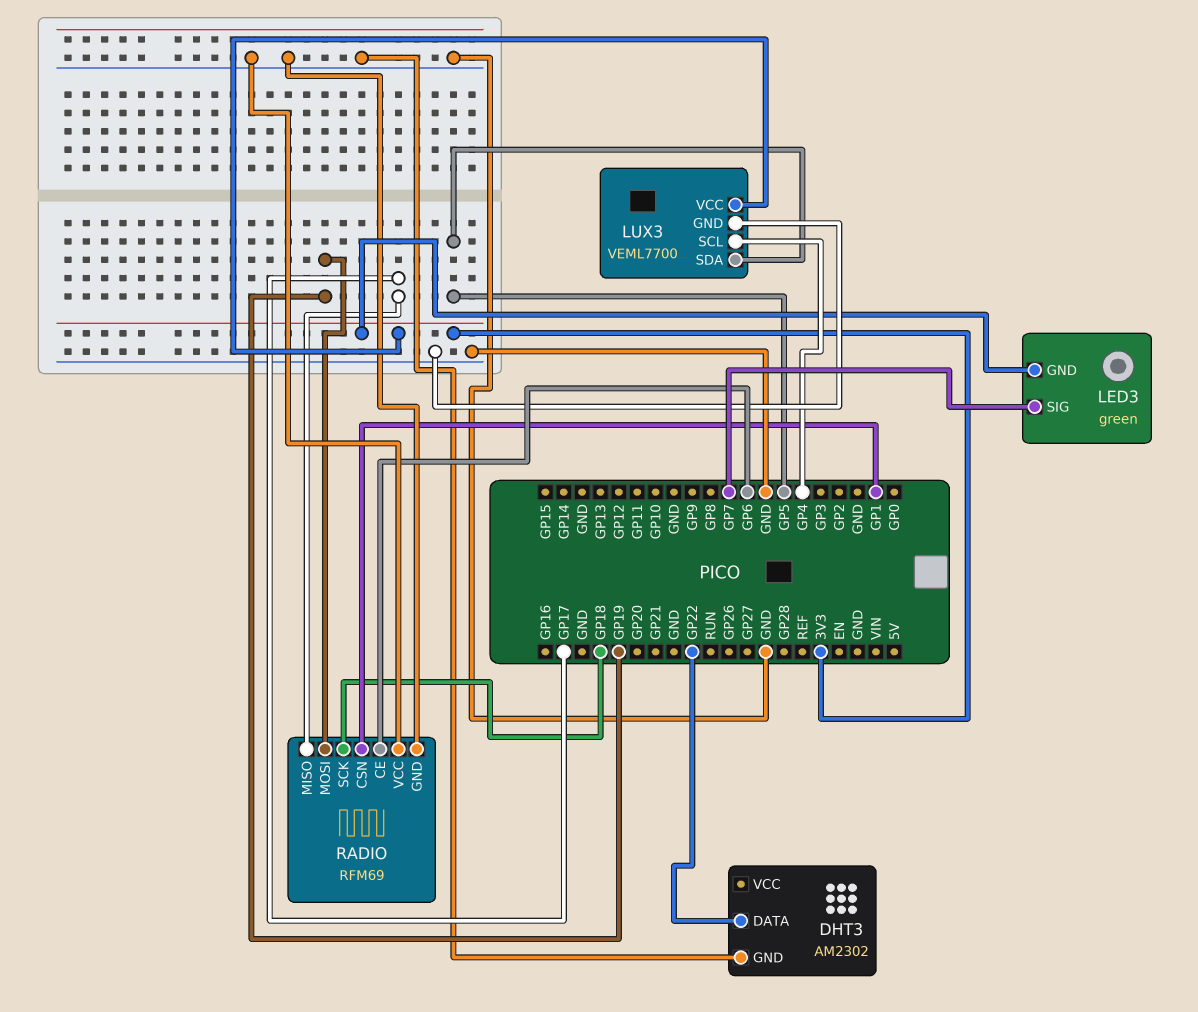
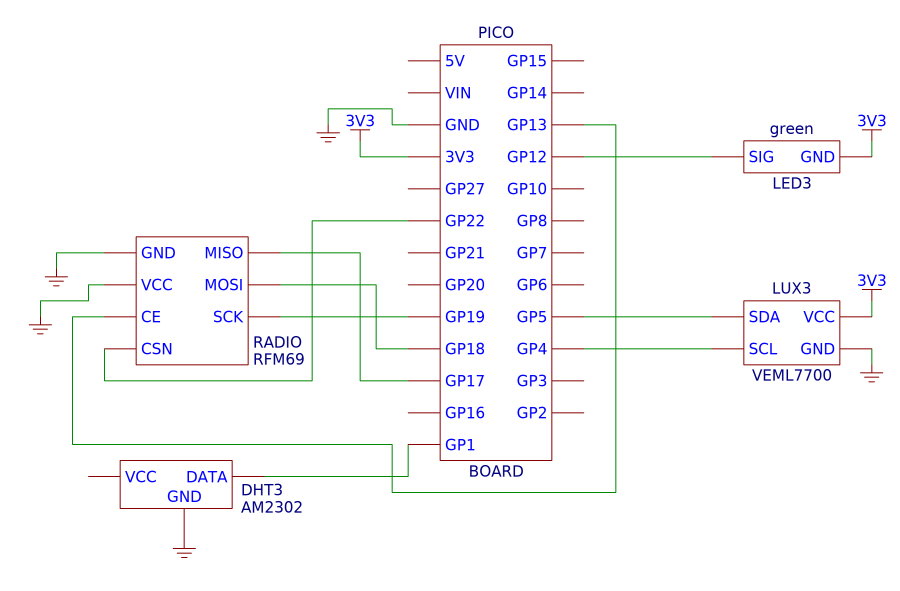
DHT3 pin DATA: GP22 -> GP1
LED3 pin SIG: GP7 -> GP12
RADIO pin CE: GP6 -> GP13
RADIO pin CSN: GP1 -> GP22
RADIO pin MOSI: GP19 -> GP18
RADIO pin SCK: GP18 -> GP19

